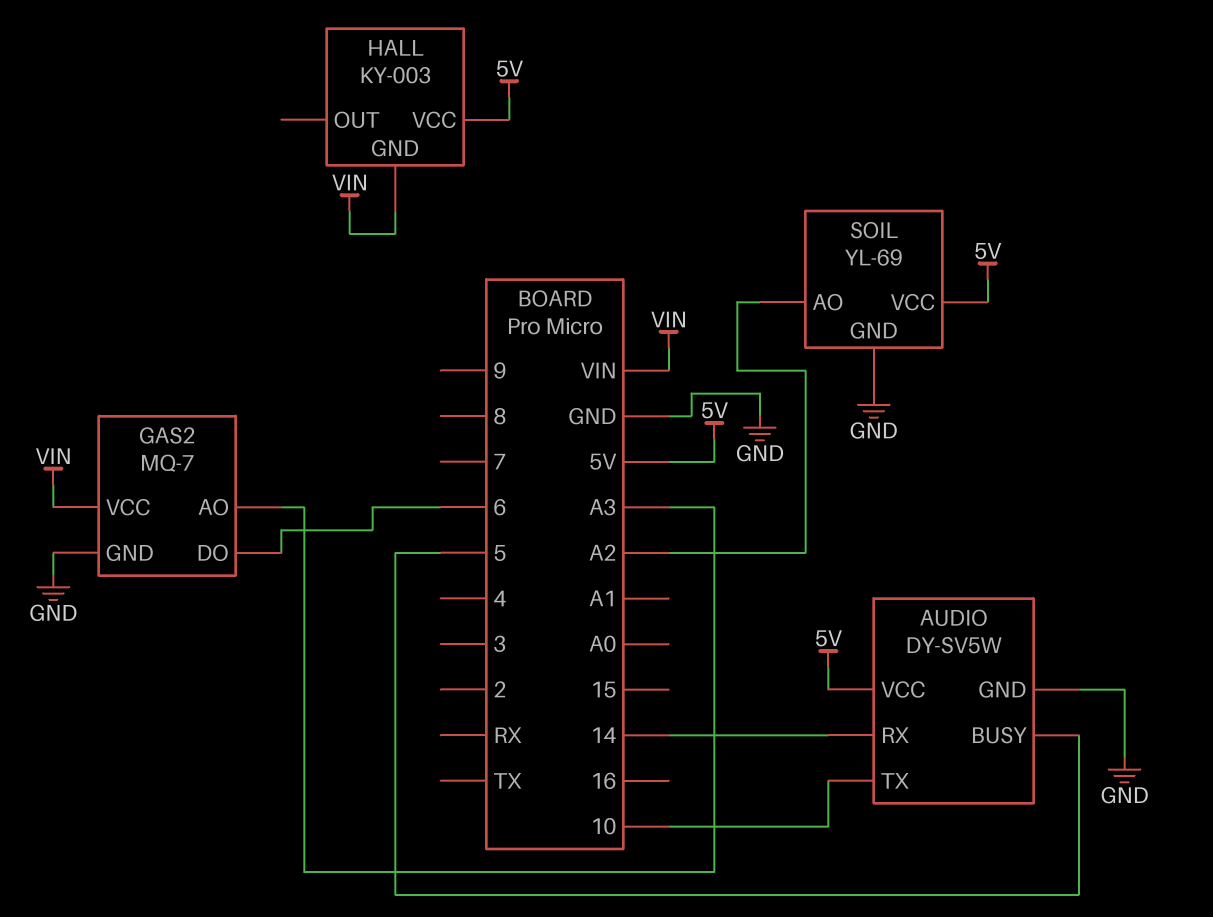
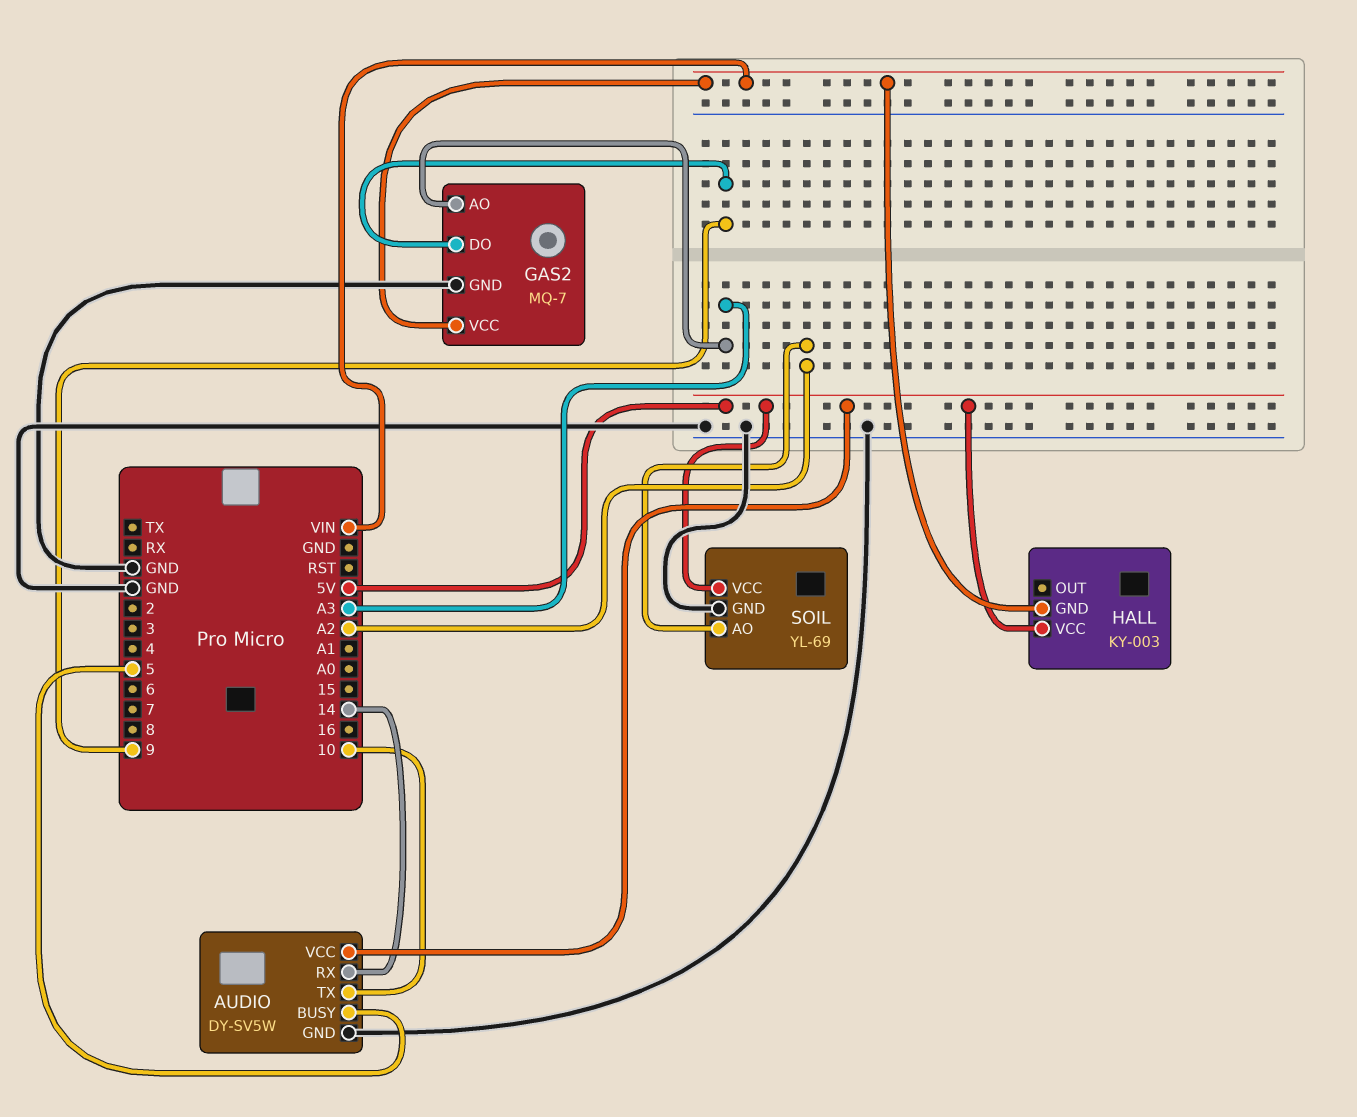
GAS2 pin DO: 6 -> 9

